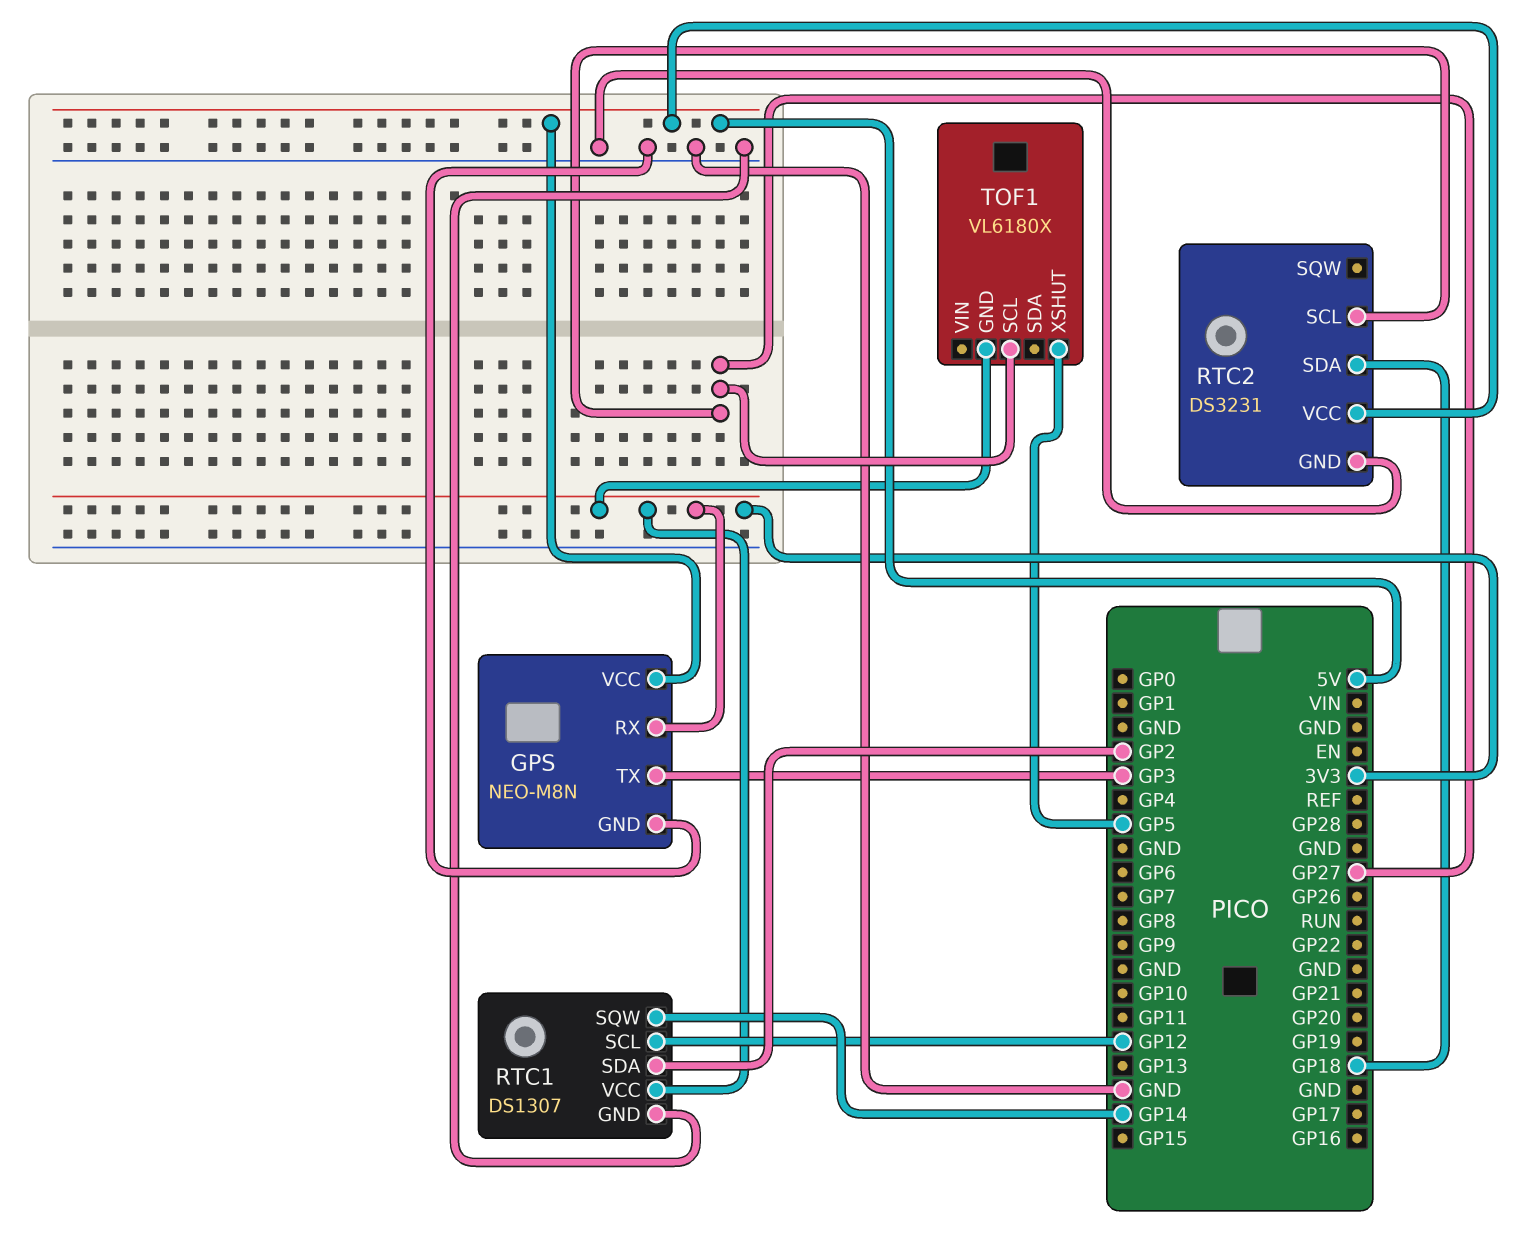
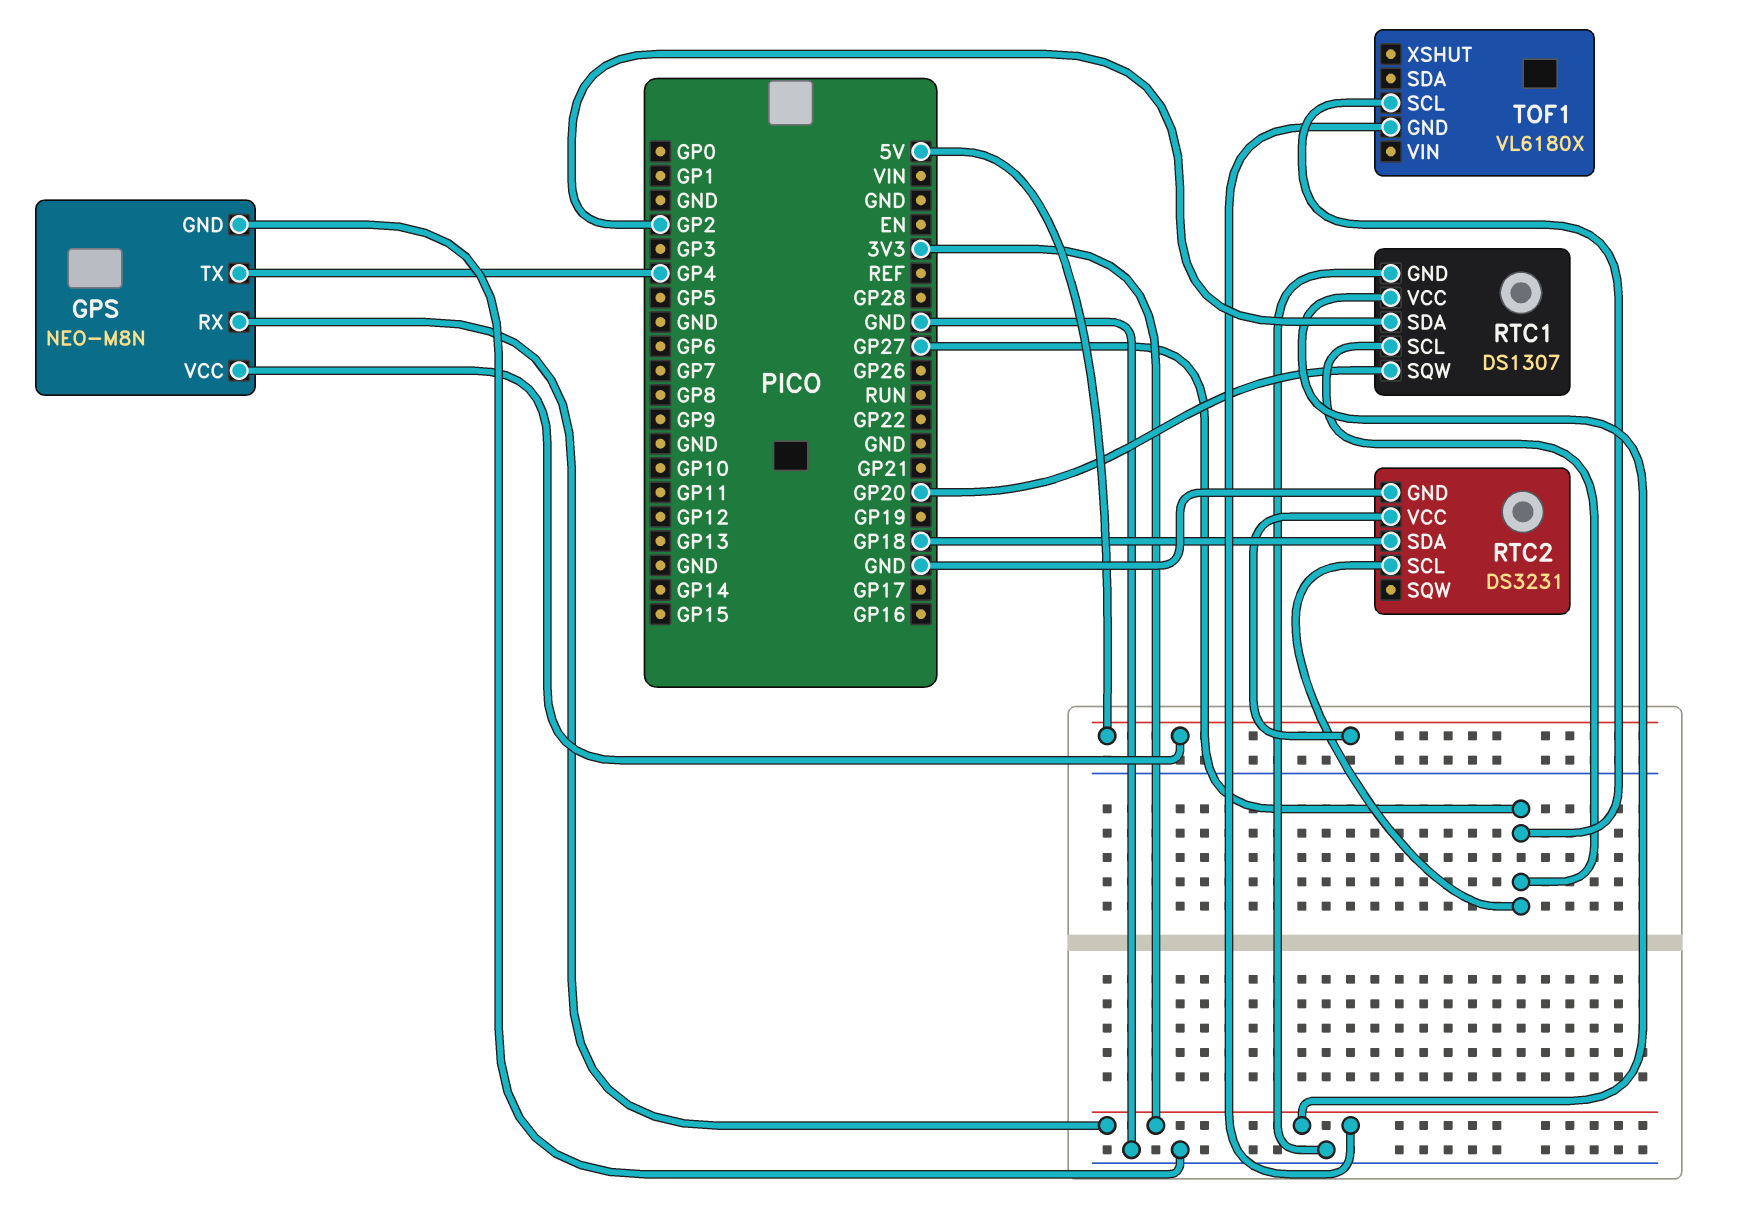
GPS pin TX: GP3 -> GP4
RTC1 pin SCL: GP12 -> GP27
RTC1 pin SQW: GP14 -> GP20
TOF1 pin XSHUT: GP5 -> none

